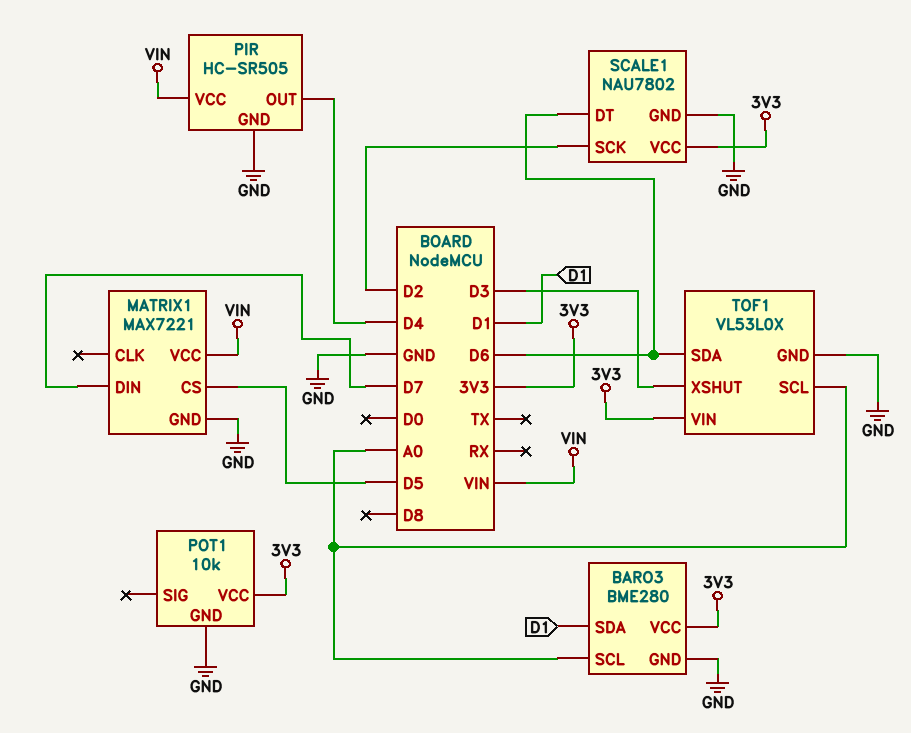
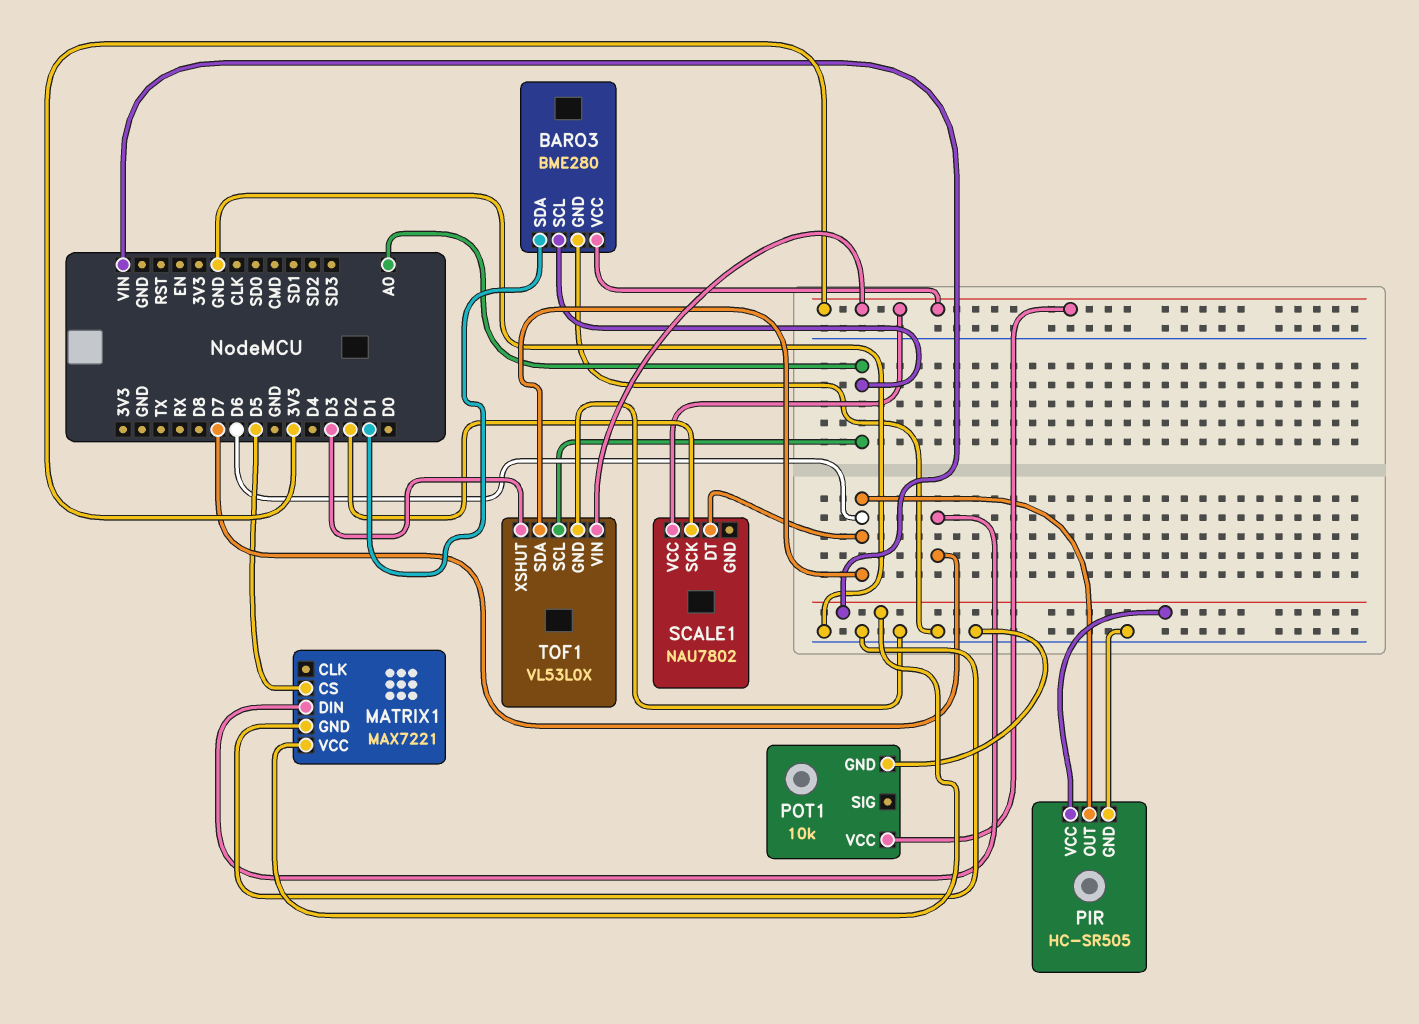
PIR pin OUT: D4 -> D6
SCALE1 pin GND: GND -> none

